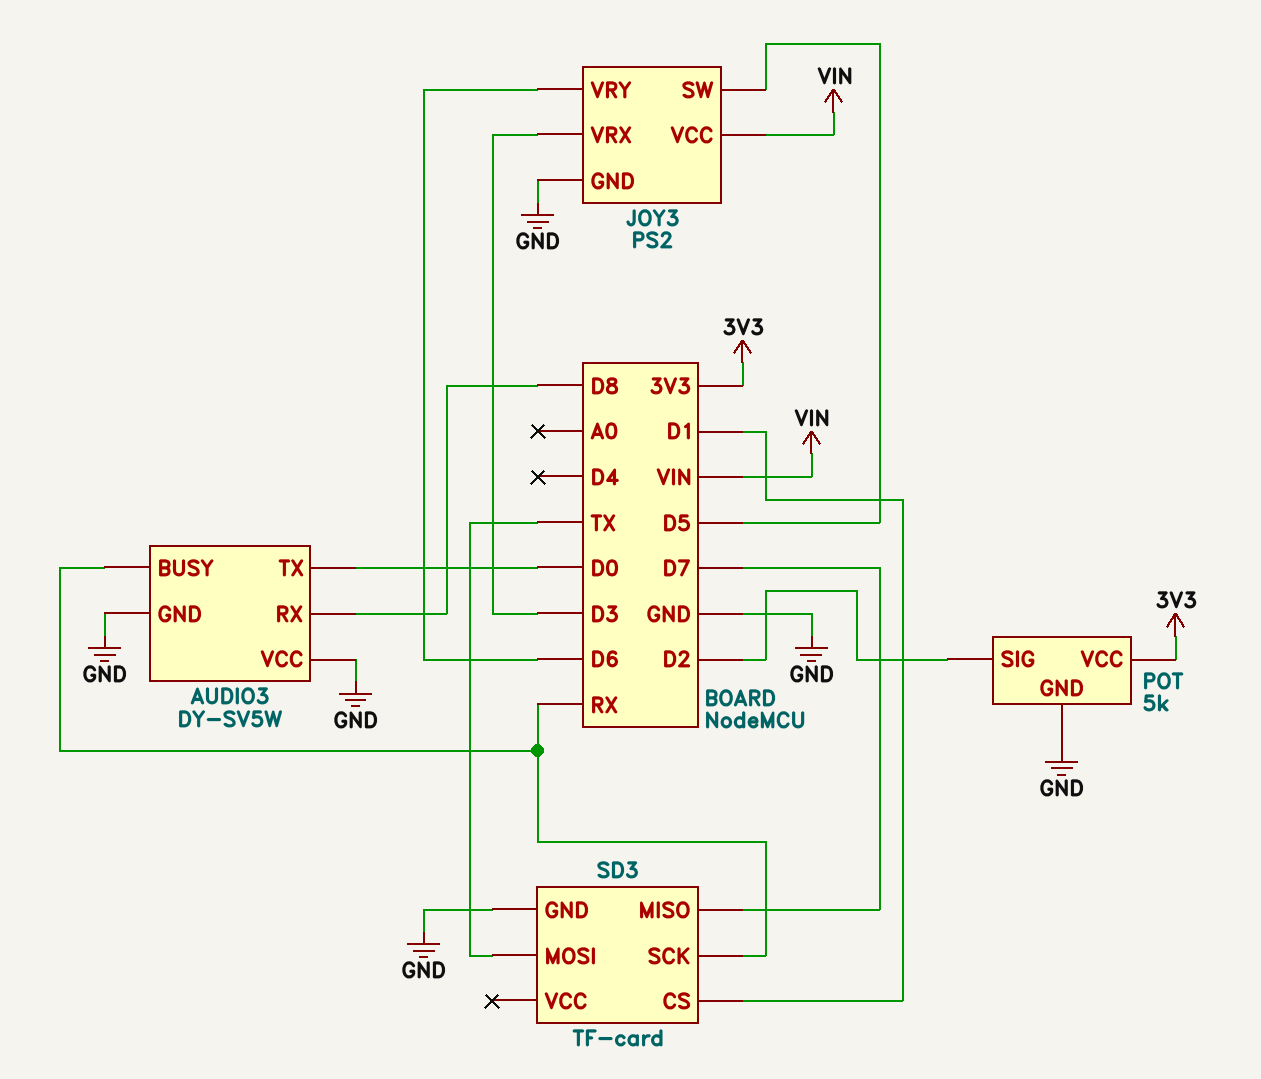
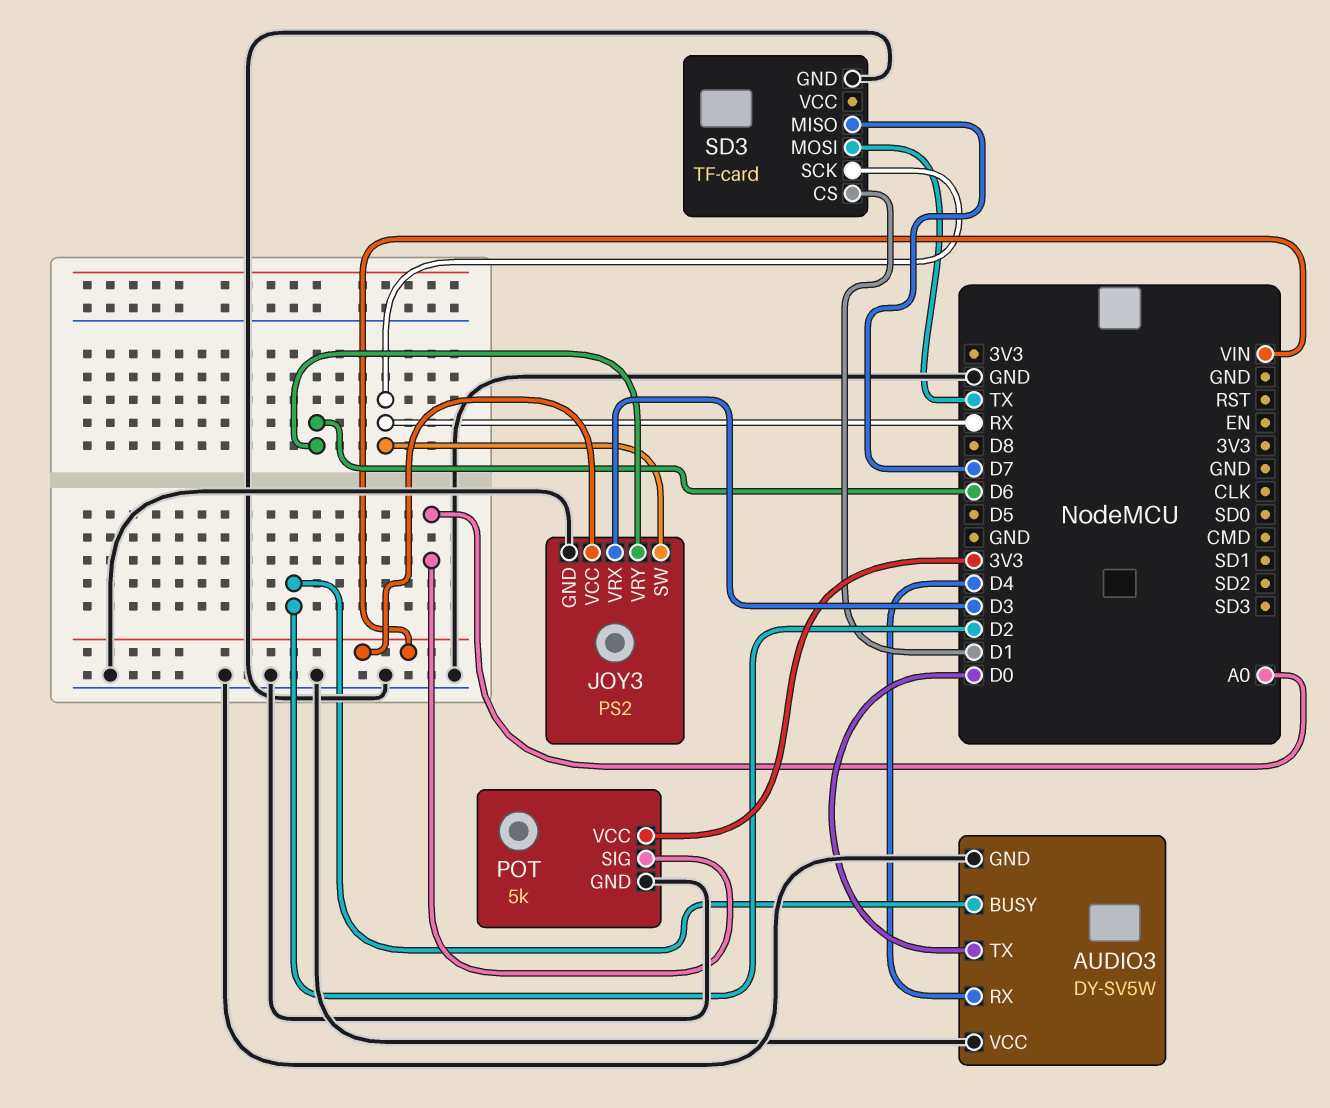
AUDIO3 pin BUSY: RX -> D2
AUDIO3 pin RX: D8 -> D4
JOY3 pin SW: D5 -> RX
POT pin SIG: D2 -> A0

